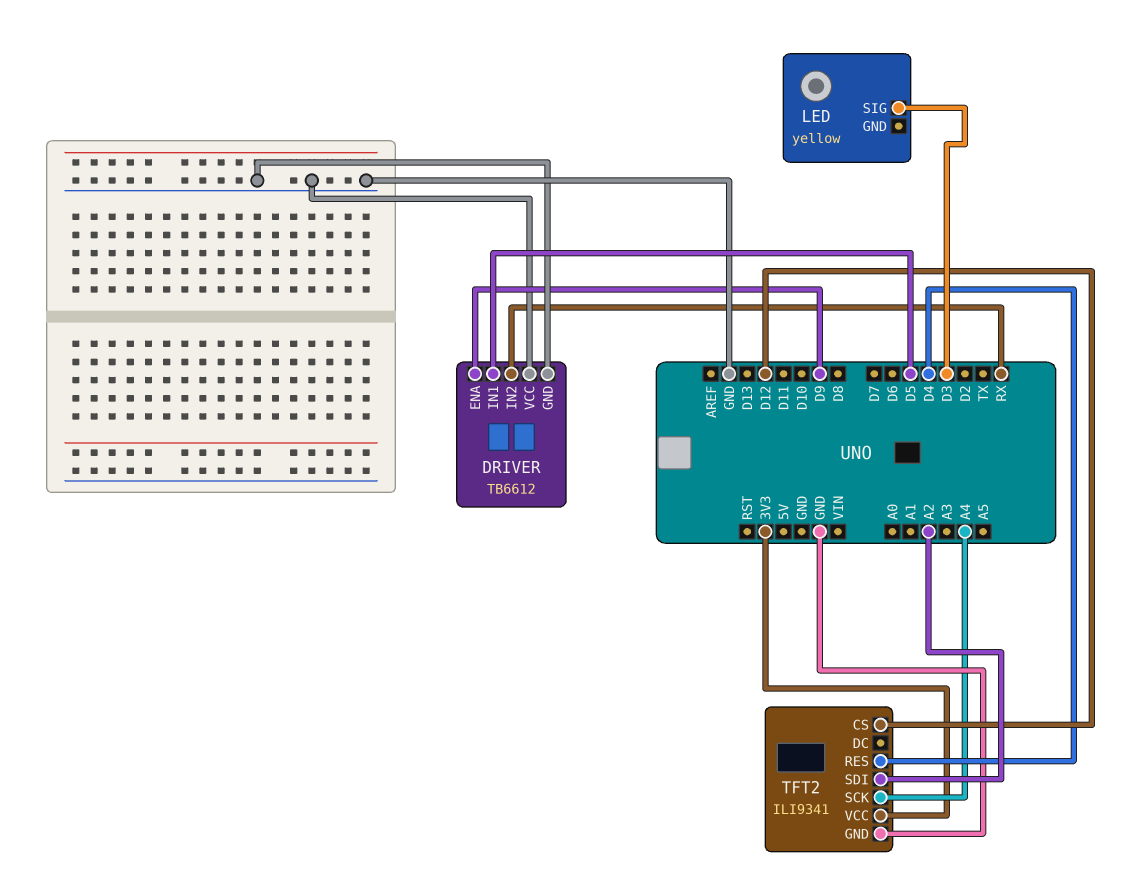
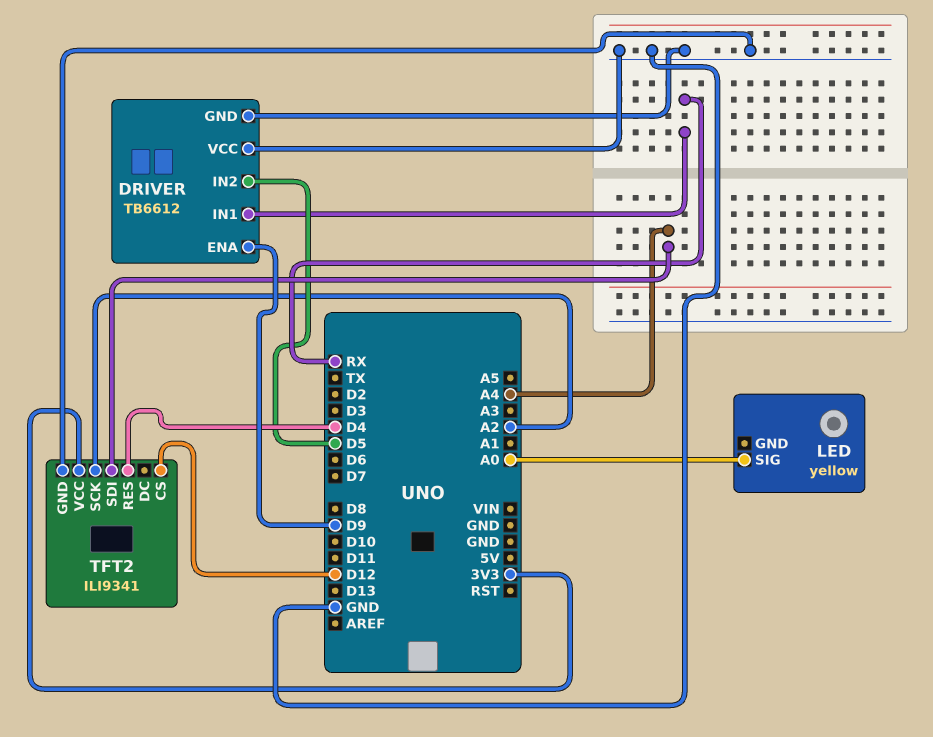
DRIVER pin IN1: D5 -> RX
DRIVER pin IN2: RX -> D5
LED pin SIG: D3 -> A0
TFT2 pin SCK: A4 -> A2
TFT2 pin SDI: A2 -> A4

